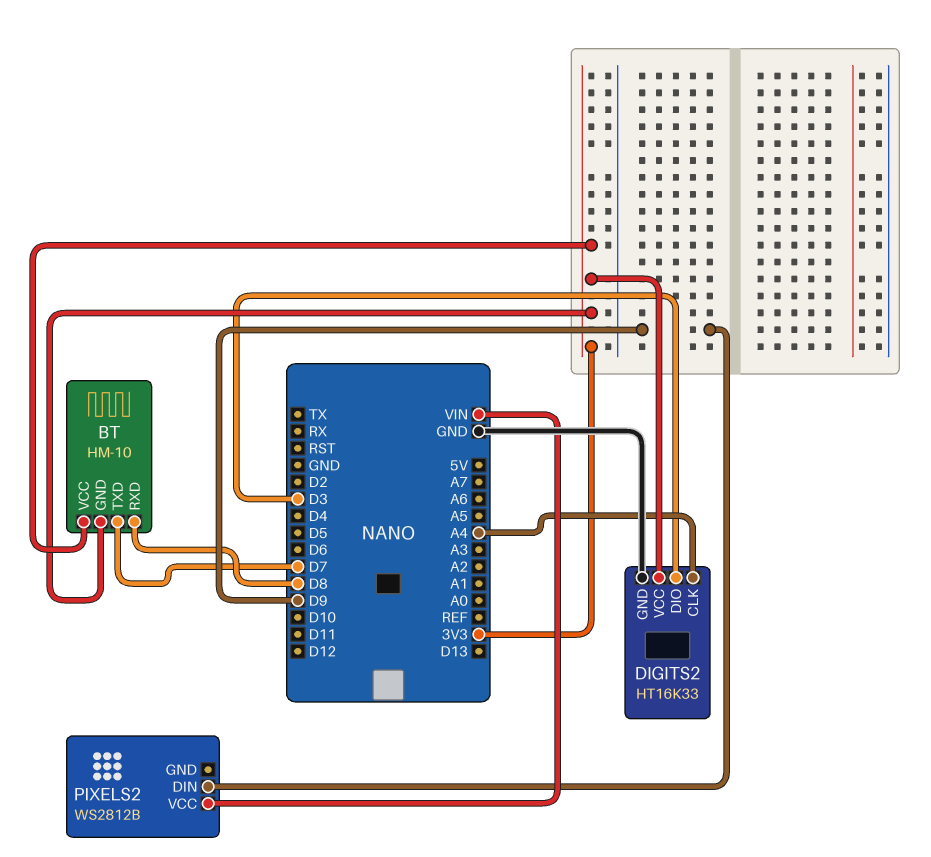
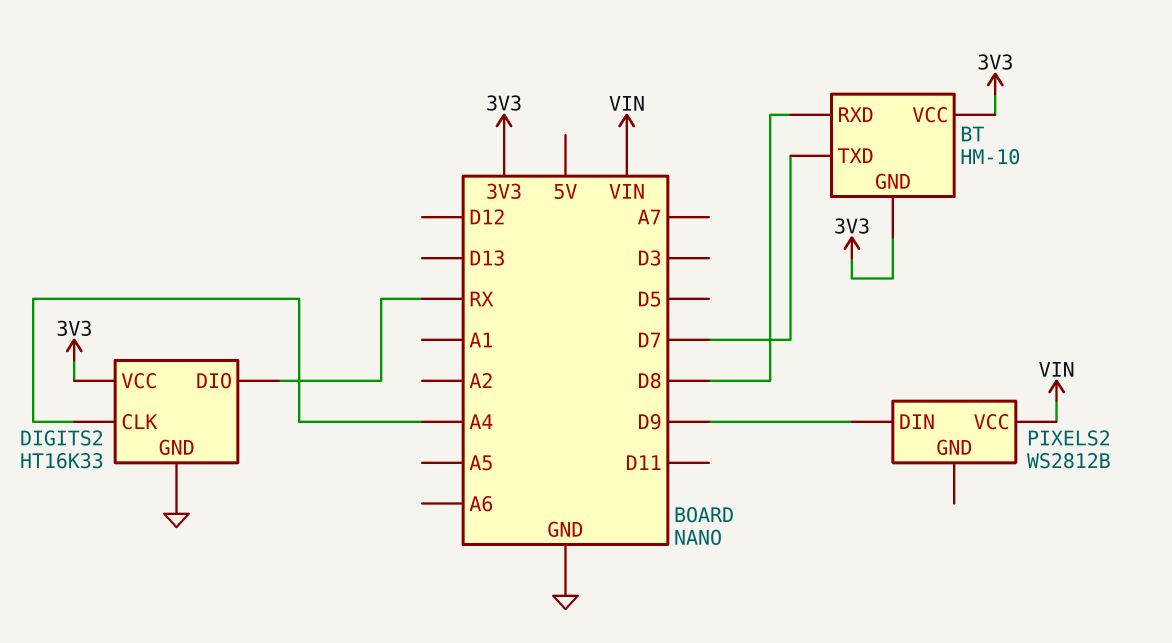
DIGITS2 pin DIO: D3 -> RX

